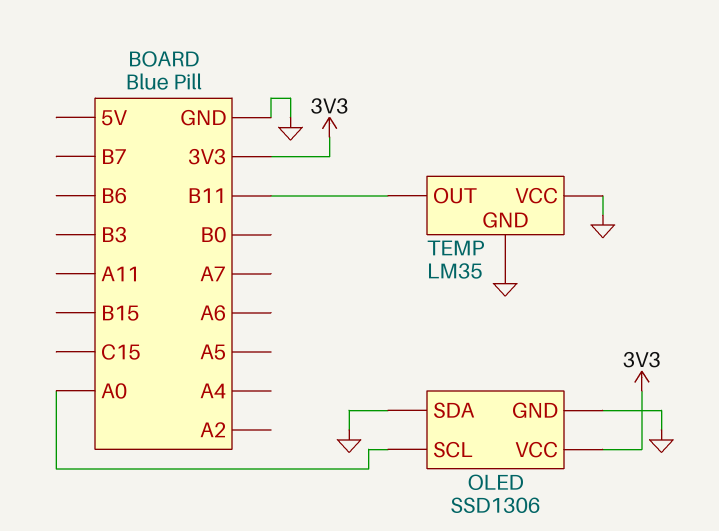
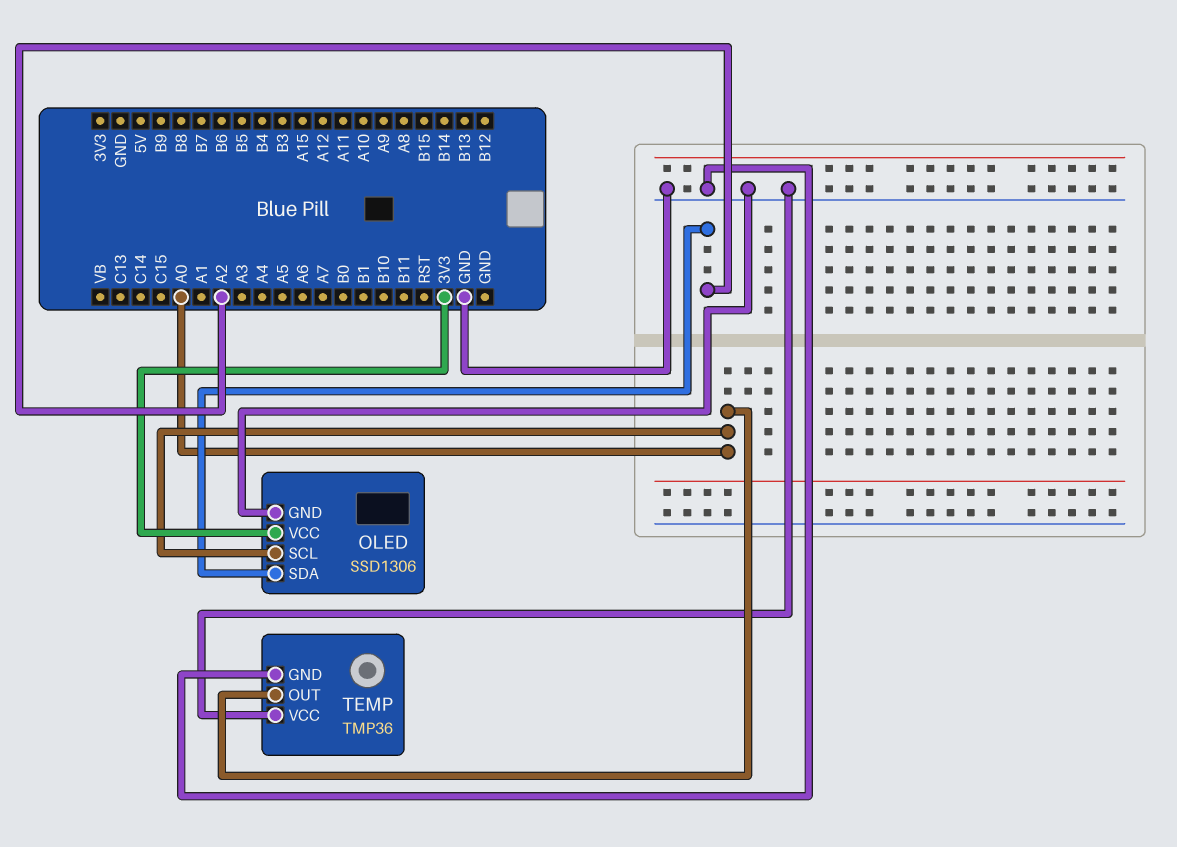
OLED pin SDA: GND -> A2
TEMP: LM35 -> TMP36
TEMP pin OUT: B11 -> A0

